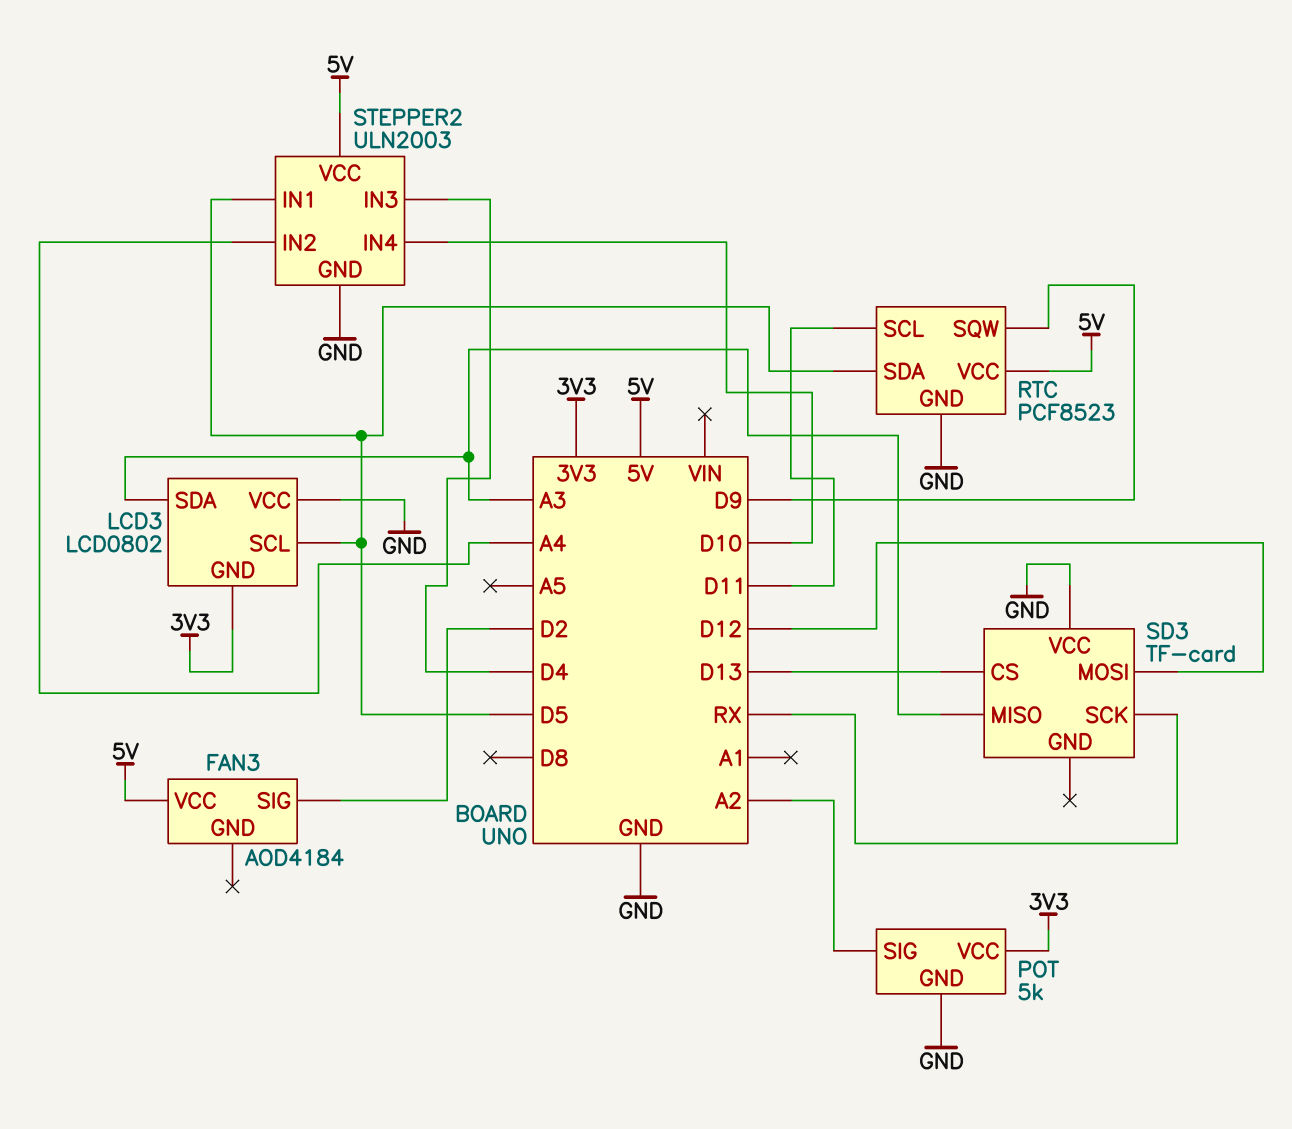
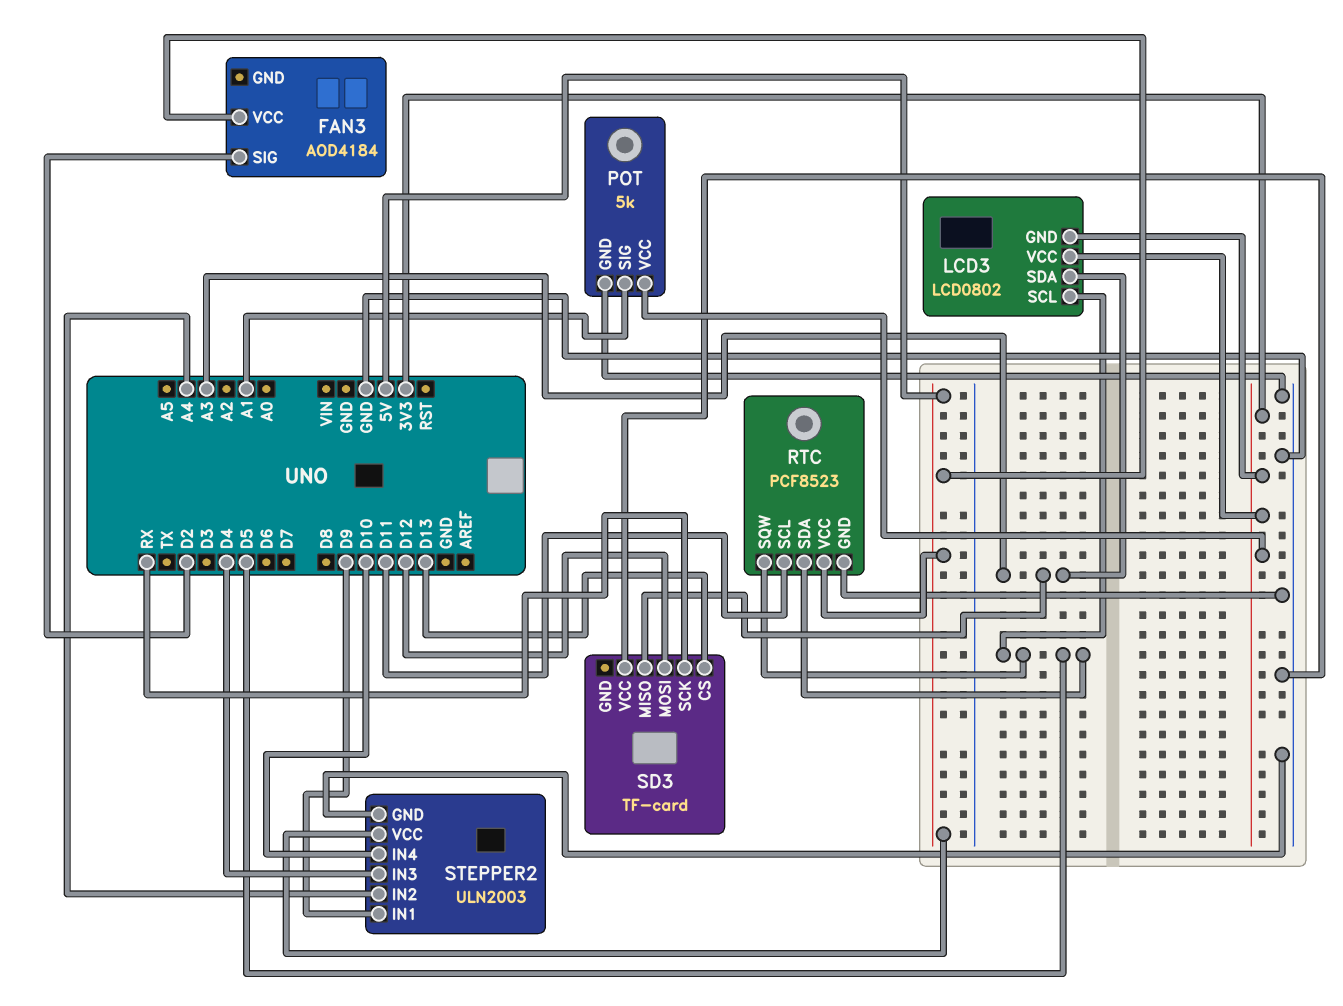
LCD3 pin VCC: GND -> 3V3
POT pin SIG: A2 -> A1
RTC pin SQW: D9 -> D5
STEPPER2 pin IN1: D5 -> D9

